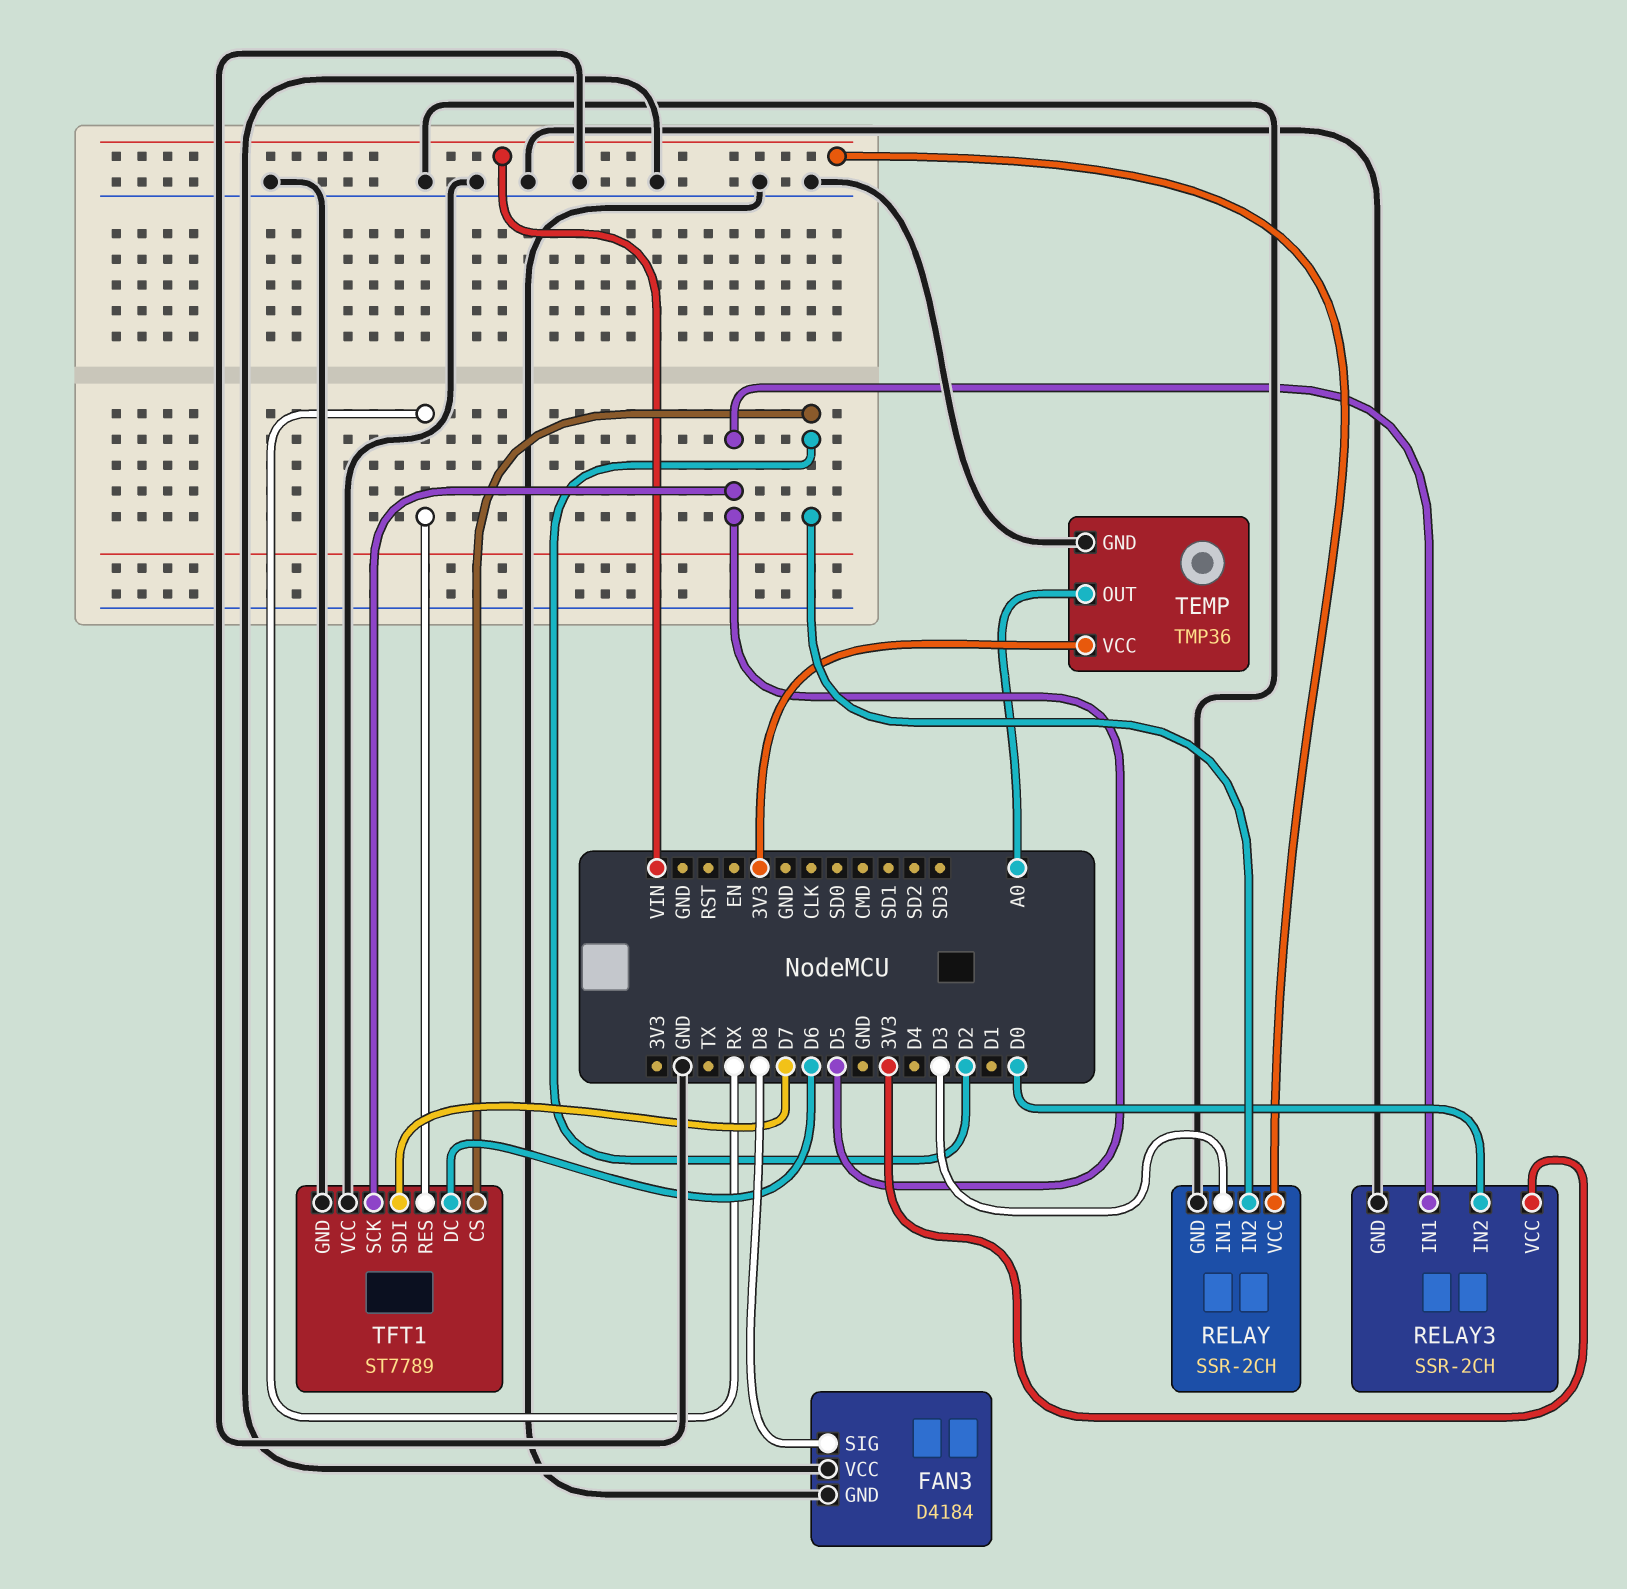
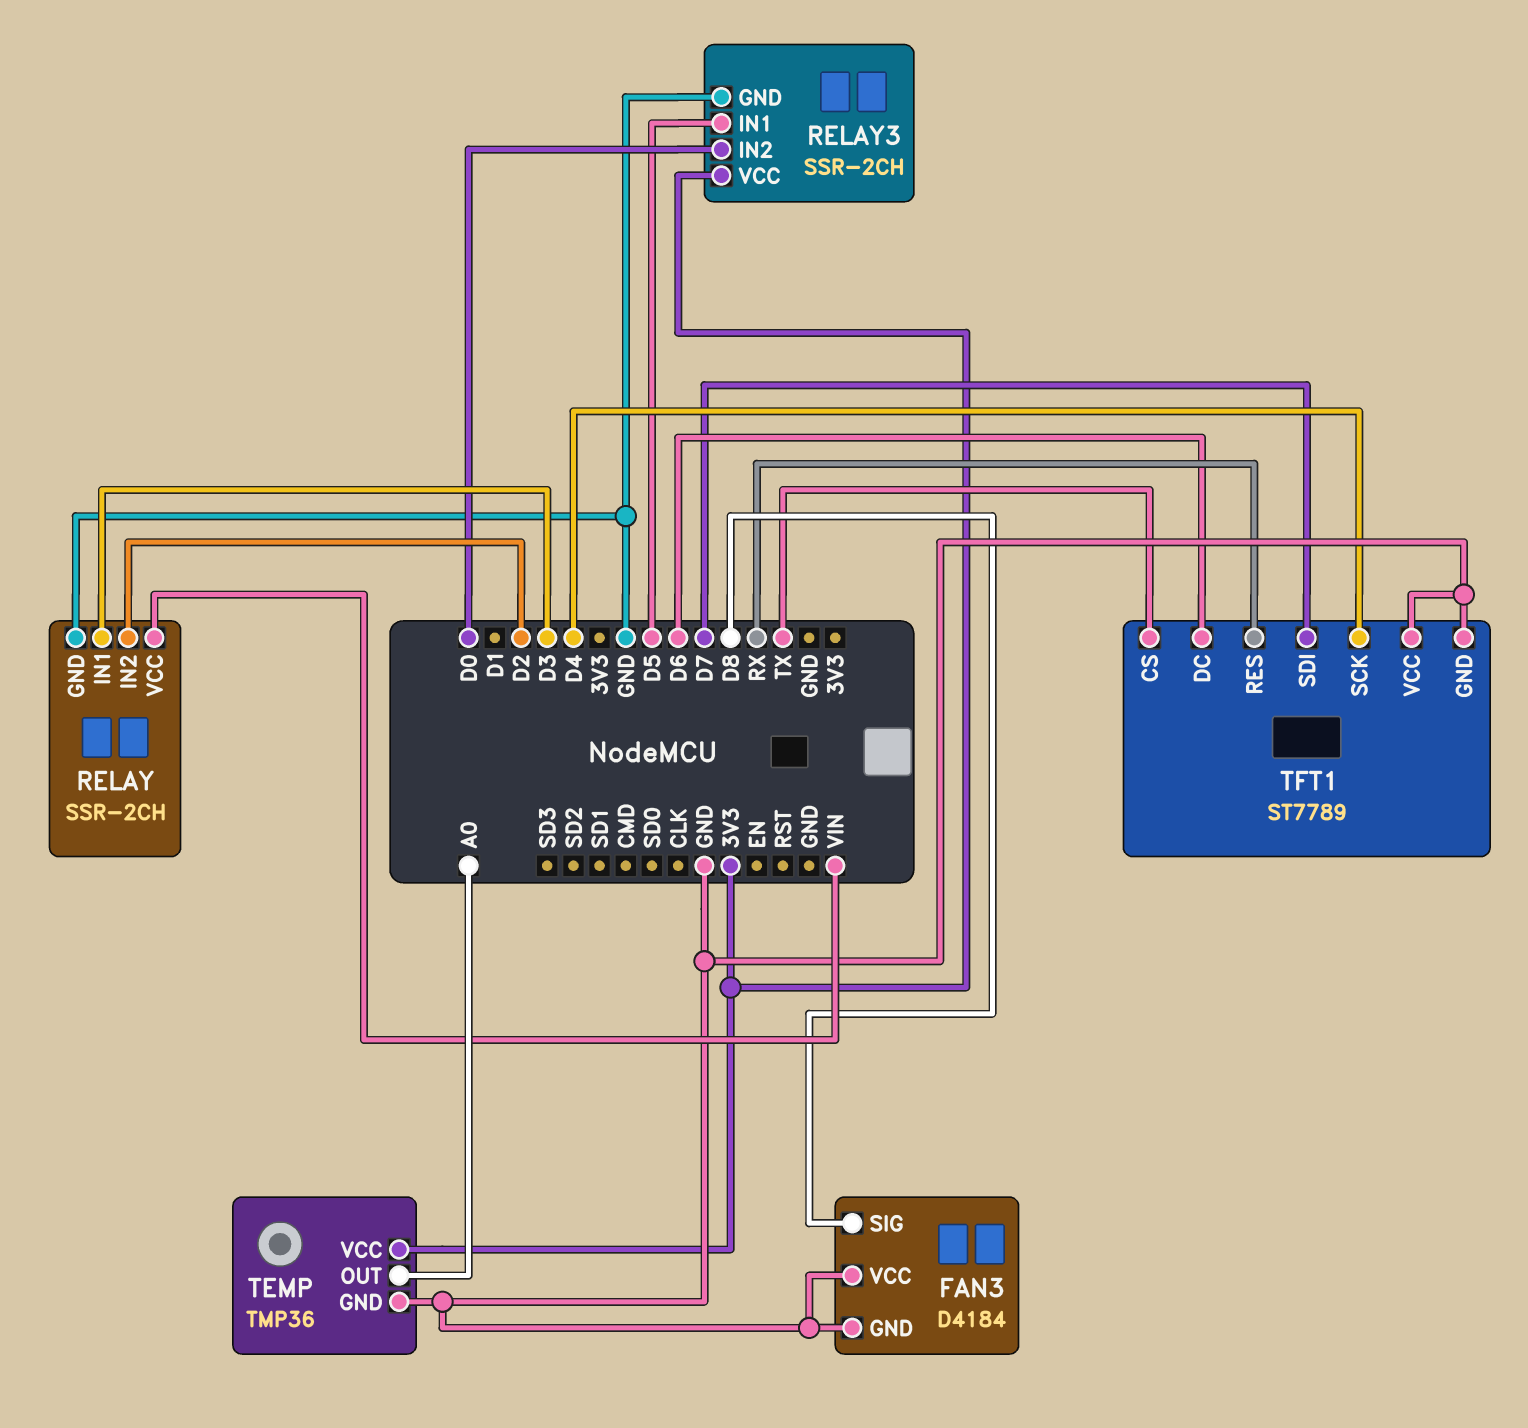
TFT1 pin CS: D2 -> TX
TFT1 pin SCK: D5 -> D4

